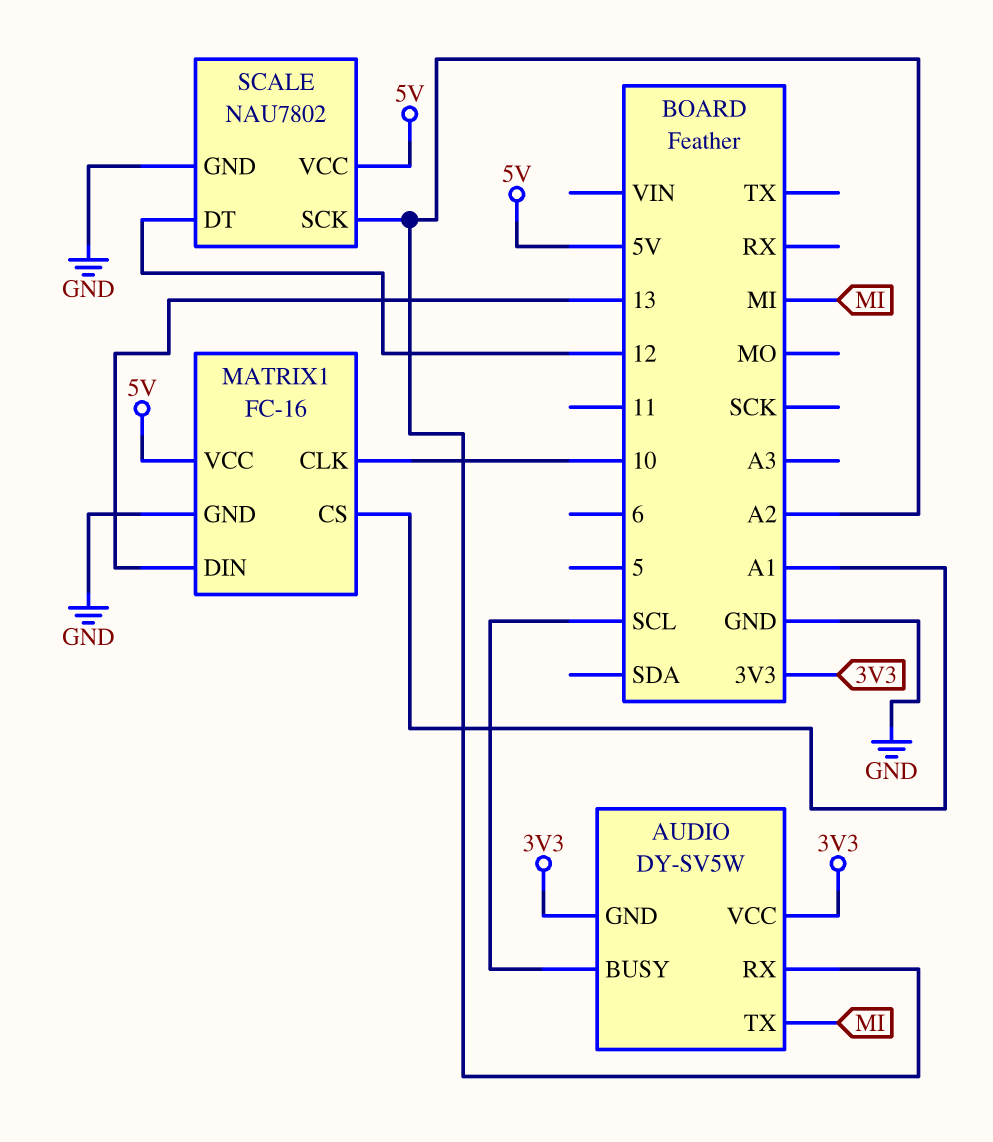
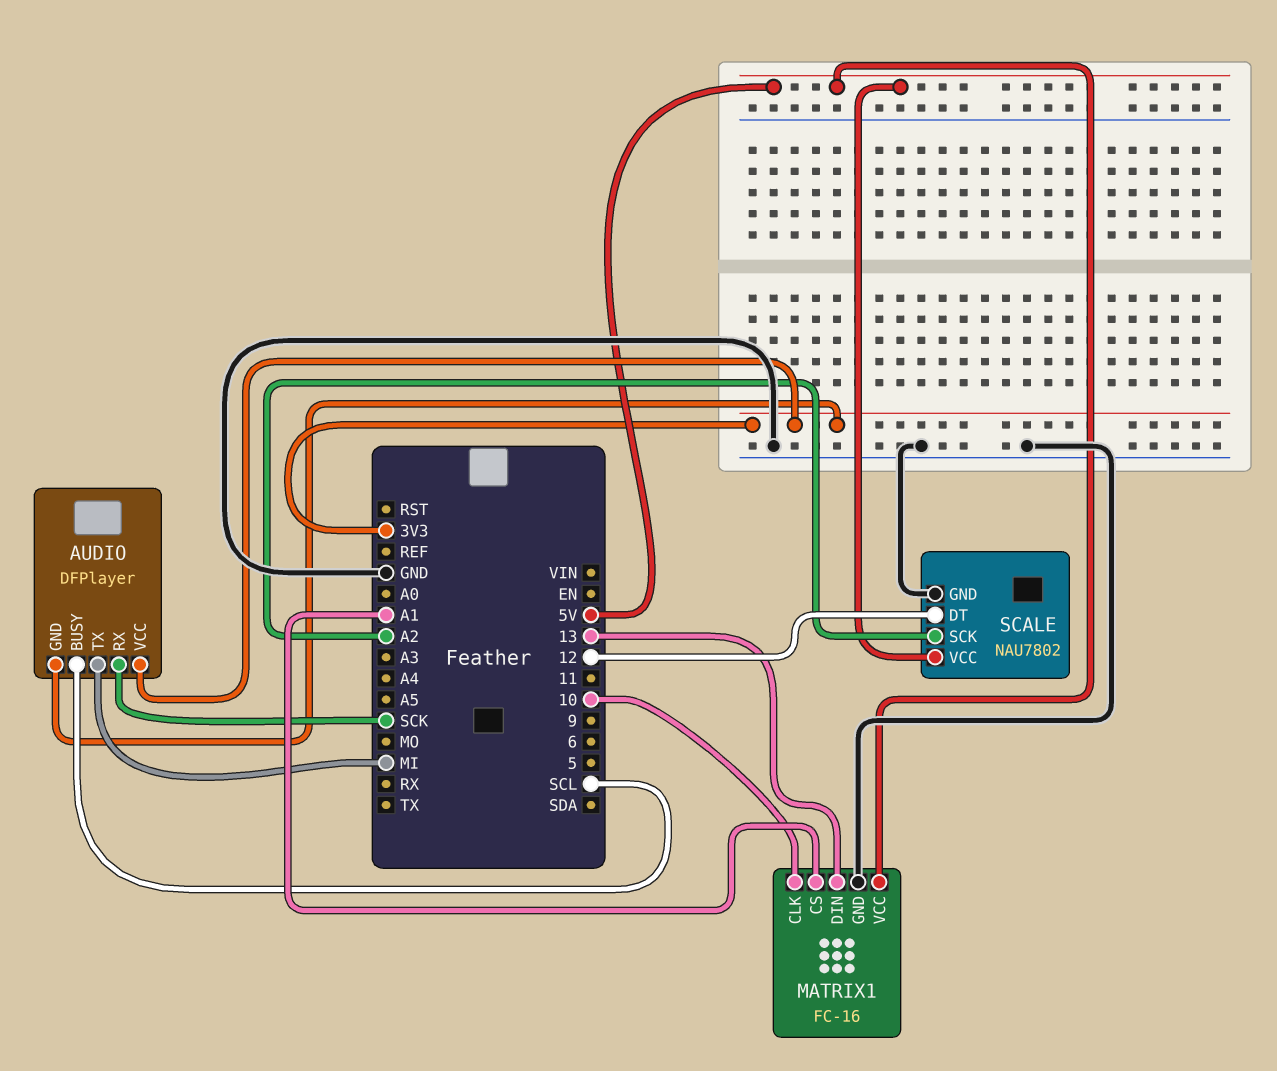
AUDIO: DY-SV5W -> DFPlayer
AUDIO pin RX: A2 -> SCK

